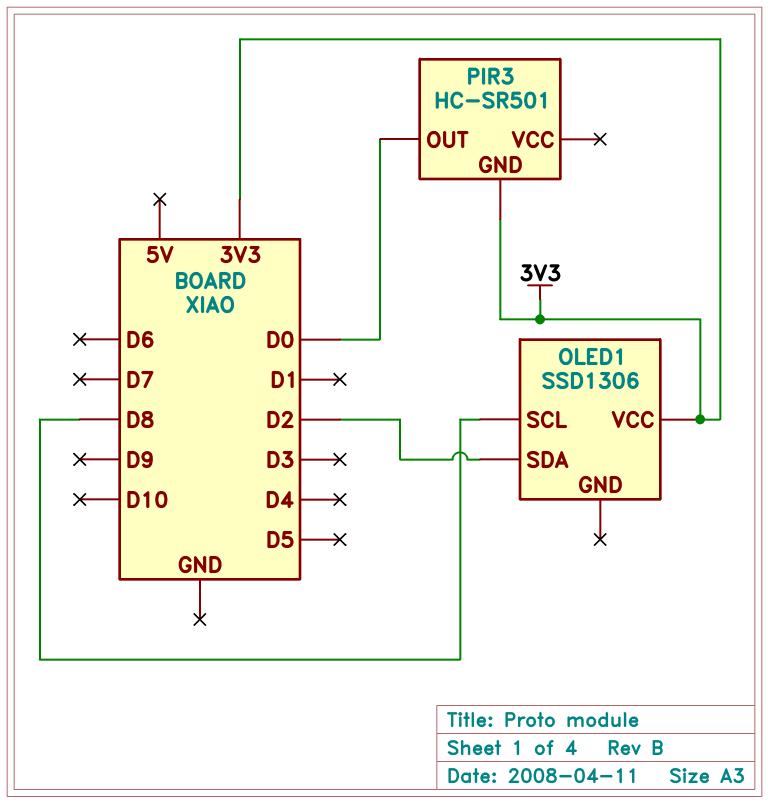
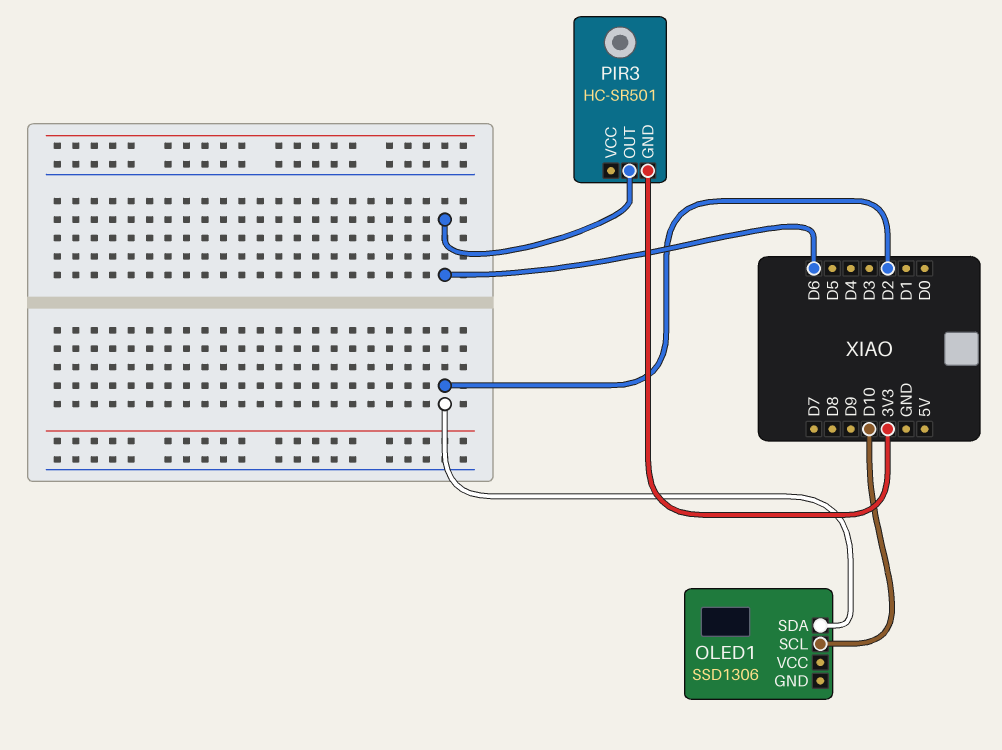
OLED1 pin SCL: D8 -> D10
OLED1 pin VCC: 3V3 -> none
PIR3 pin OUT: D0 -> D6

